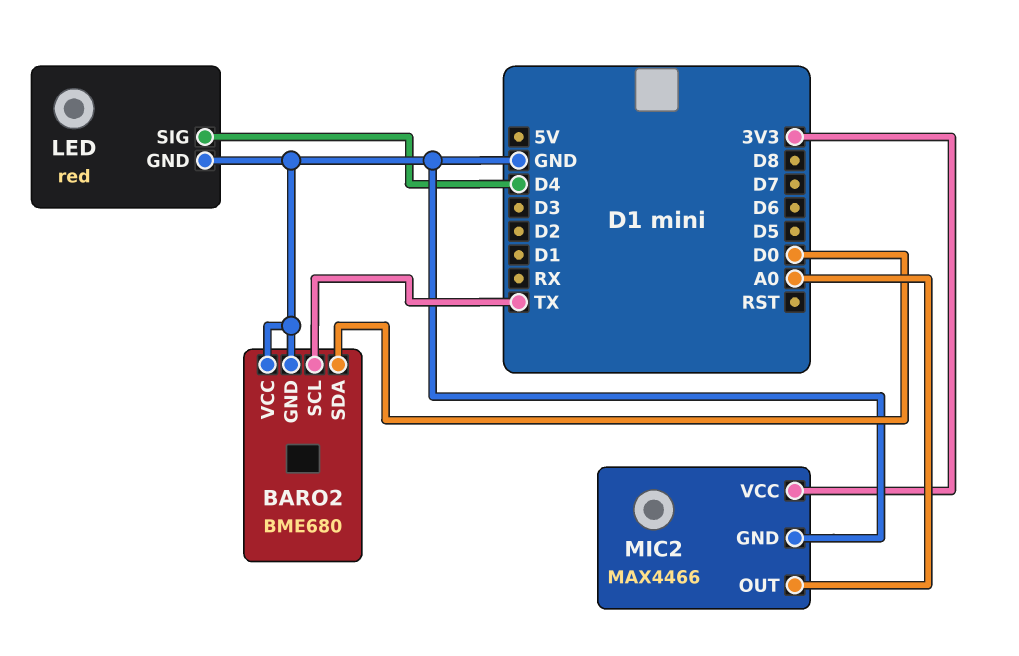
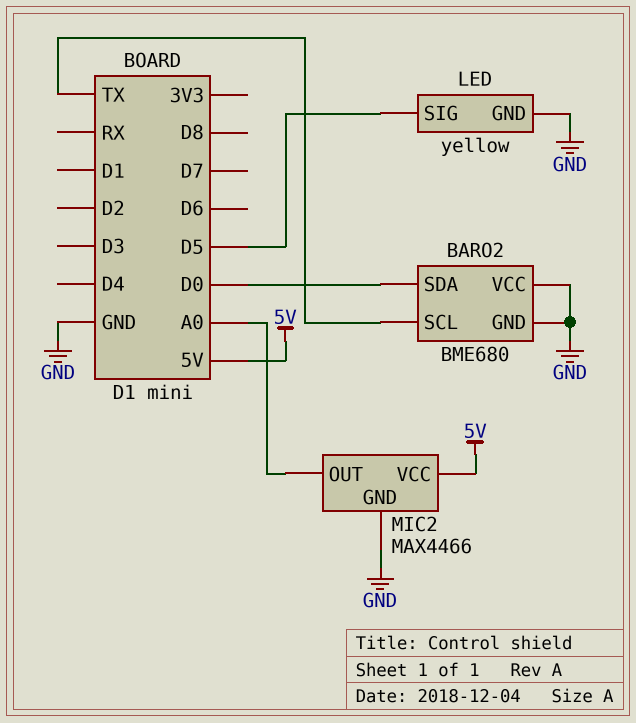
LED: red -> yellow
LED pin SIG: D4 -> D5
MIC2 pin VCC: 3V3 -> 5V

